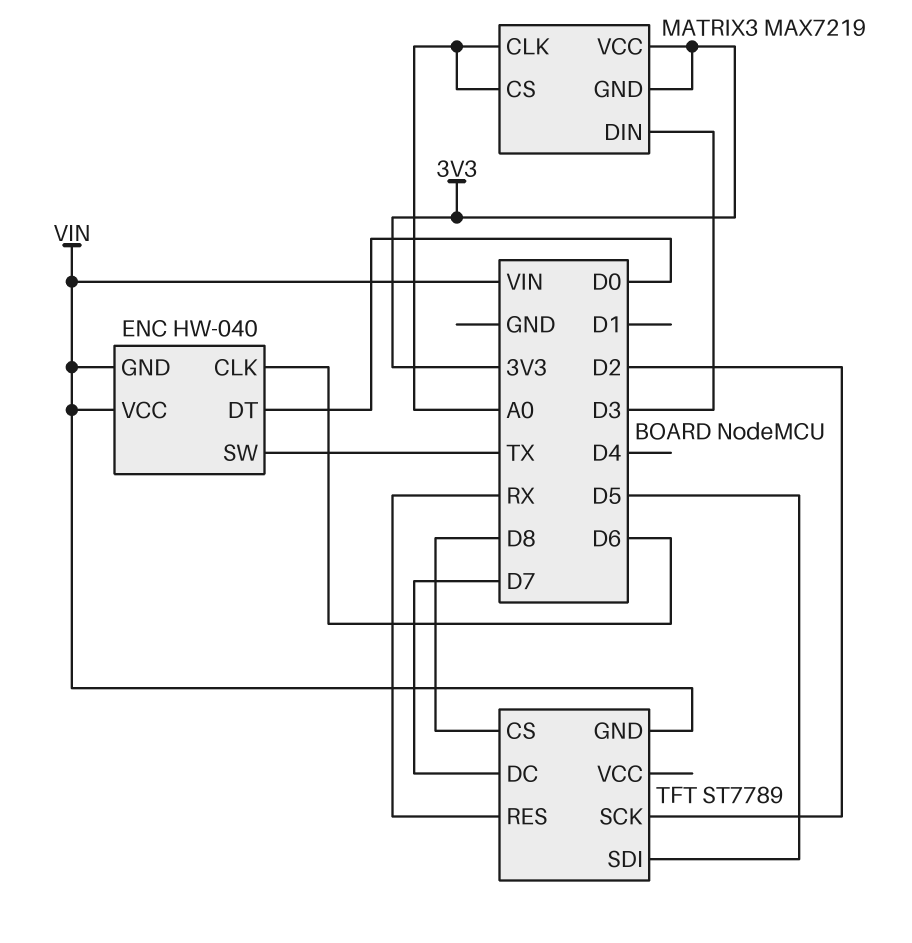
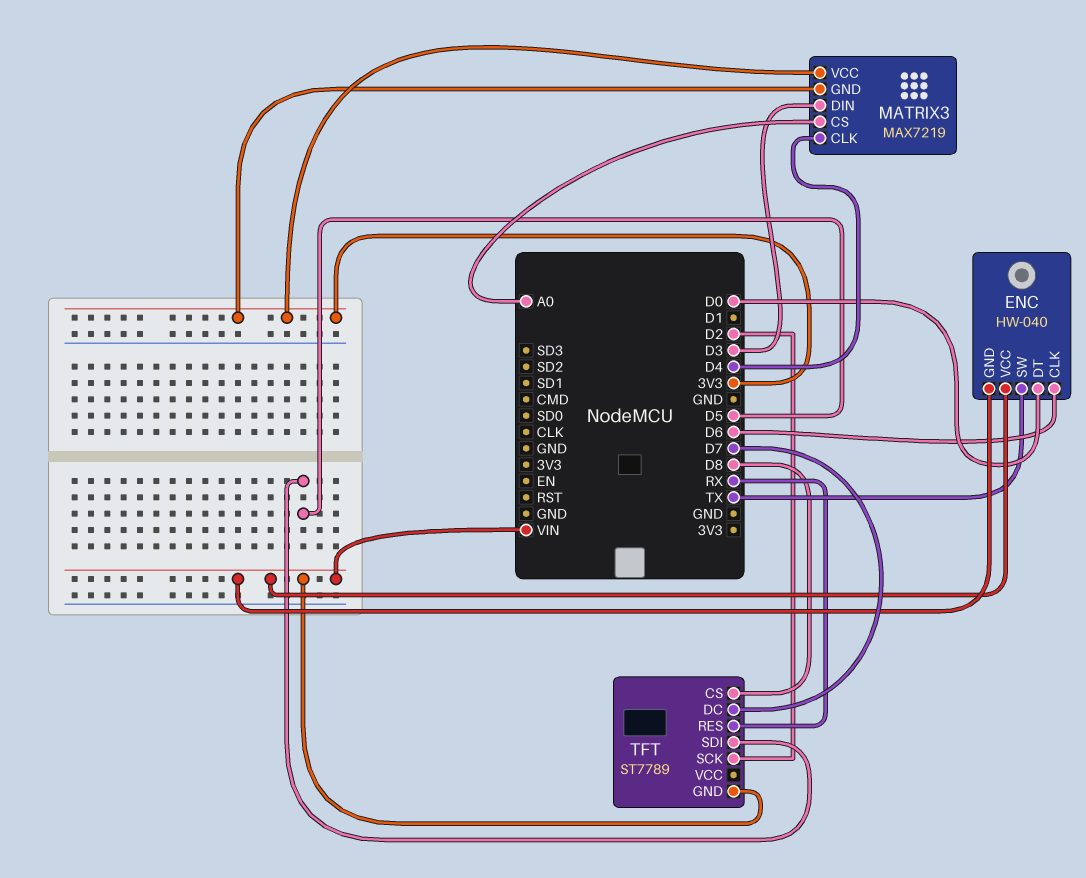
MATRIX3 pin CLK: A0 -> D4

